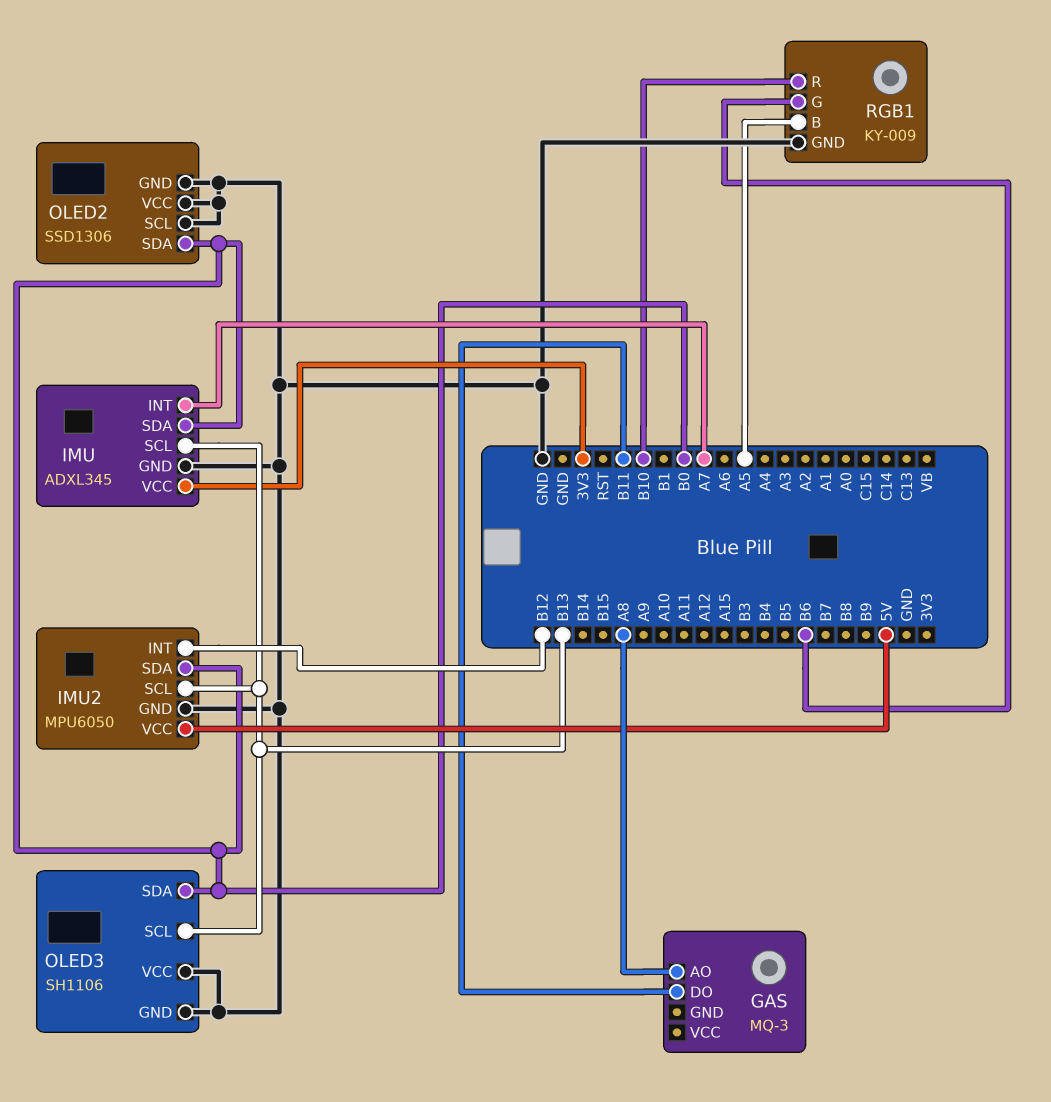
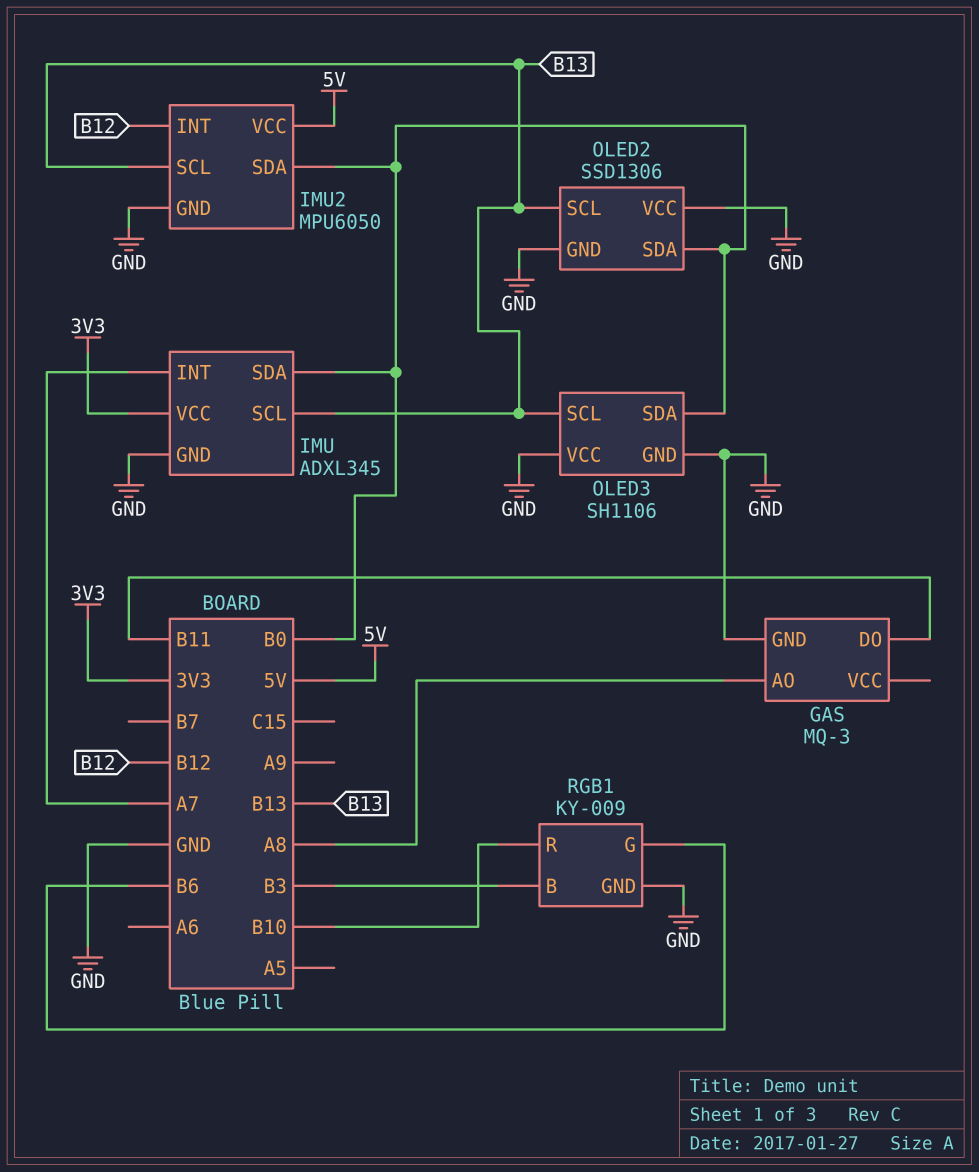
GAS pin GND: none -> GND
OLED2 pin SCL: GND -> B13
RGB1 pin B: A5 -> B3

